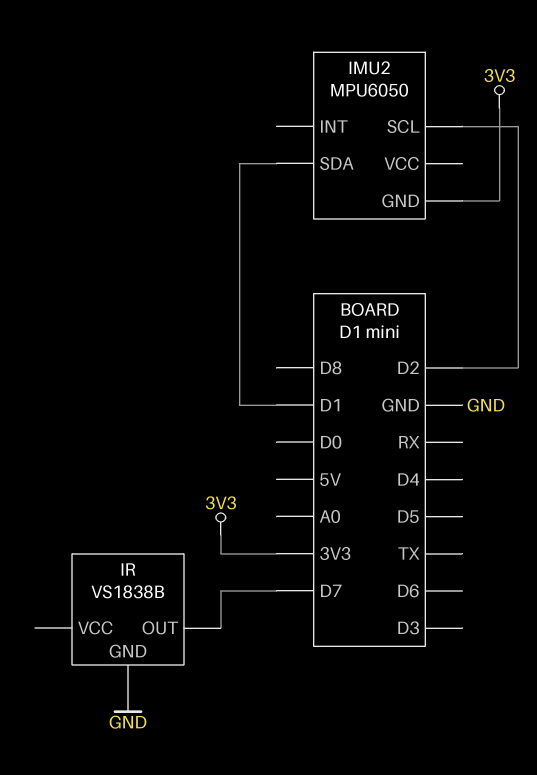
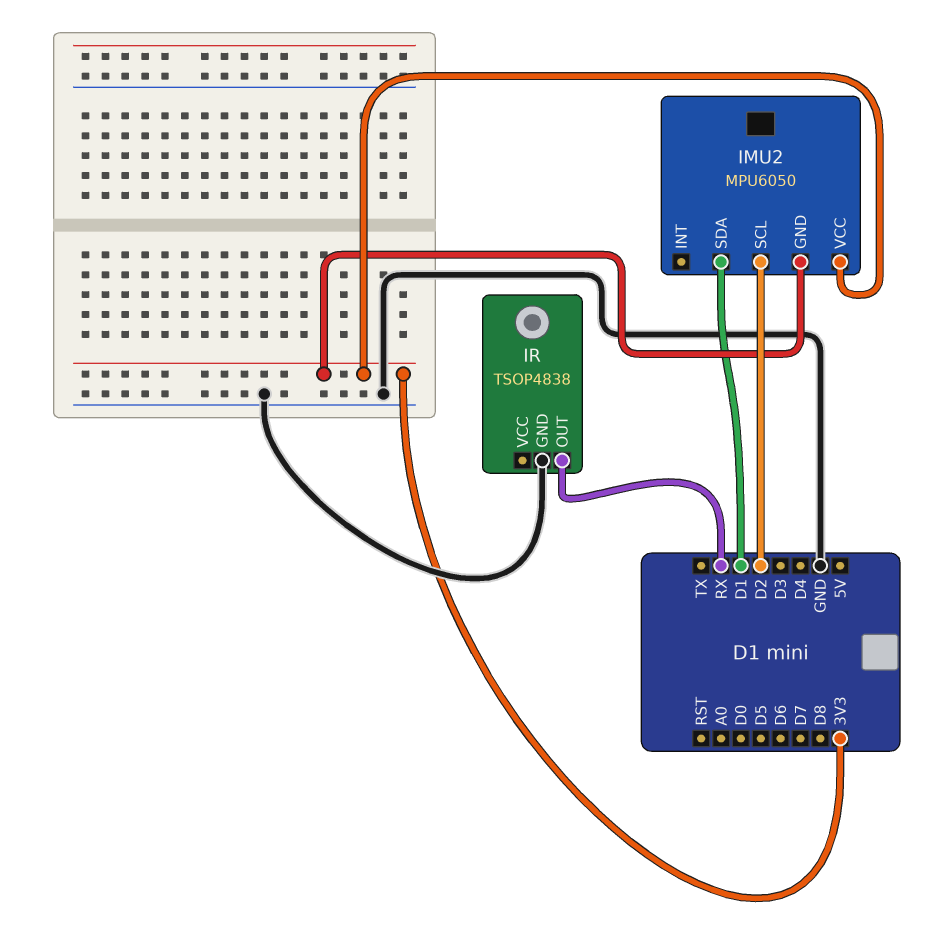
IMU2 pin VCC: none -> 3V3
IR: VS1838B -> TSOP4838
IR pin OUT: D7 -> RX

